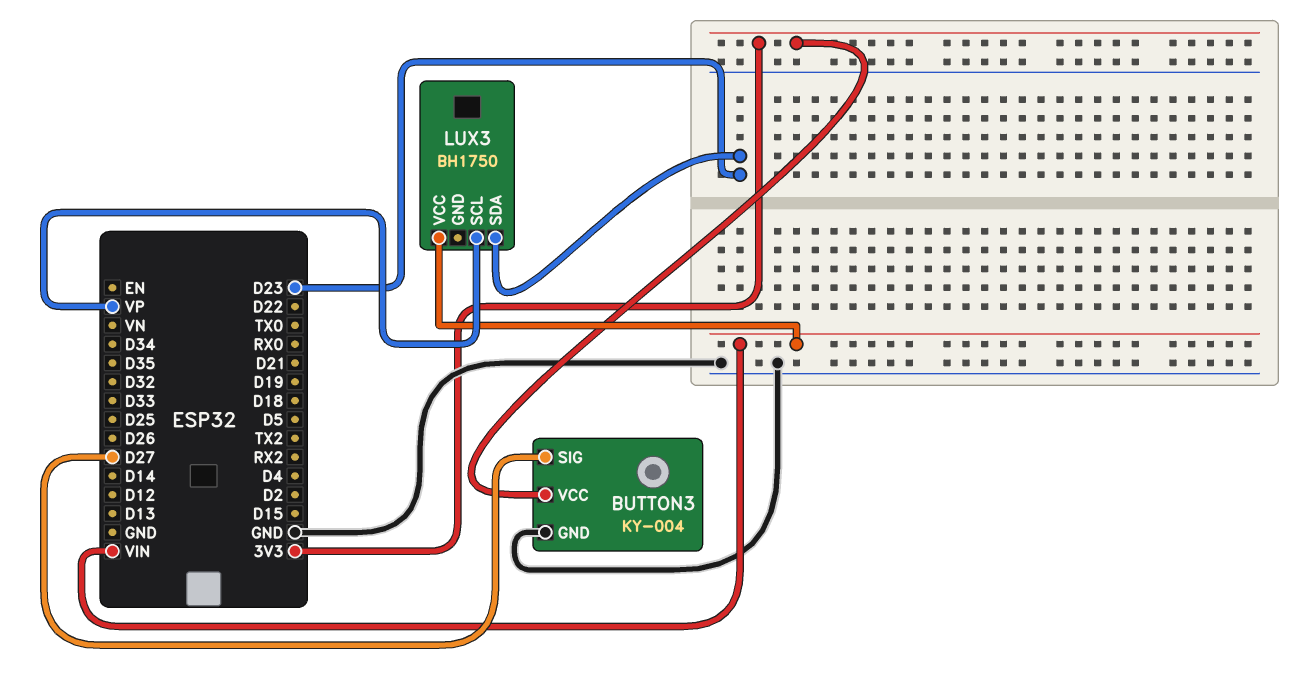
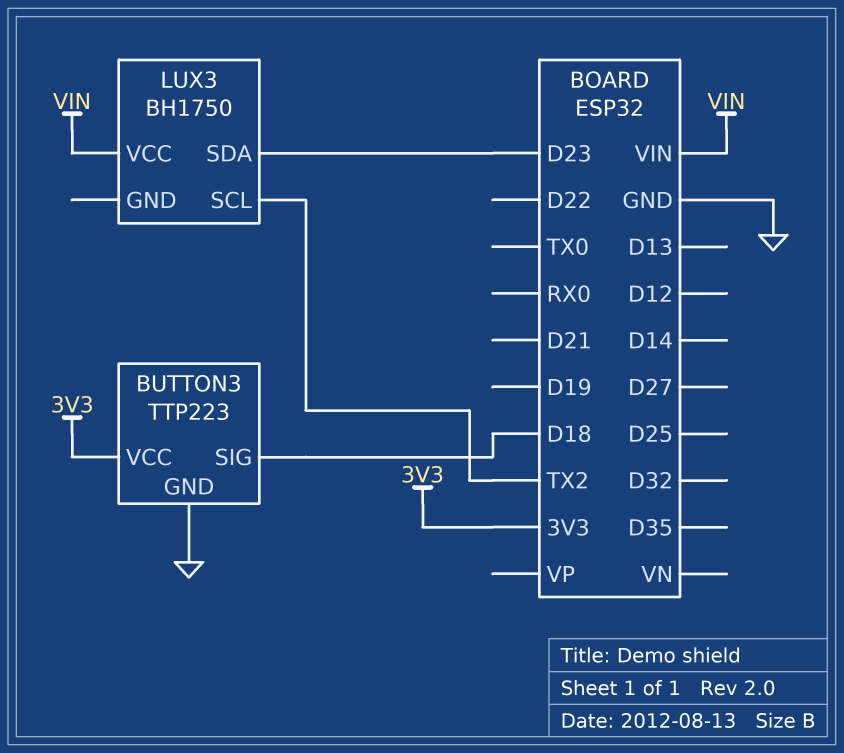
BUTTON3: KY-004 -> TTP223
BUTTON3 pin SIG: D27 -> D18
LUX3 pin SCL: VP -> TX2

